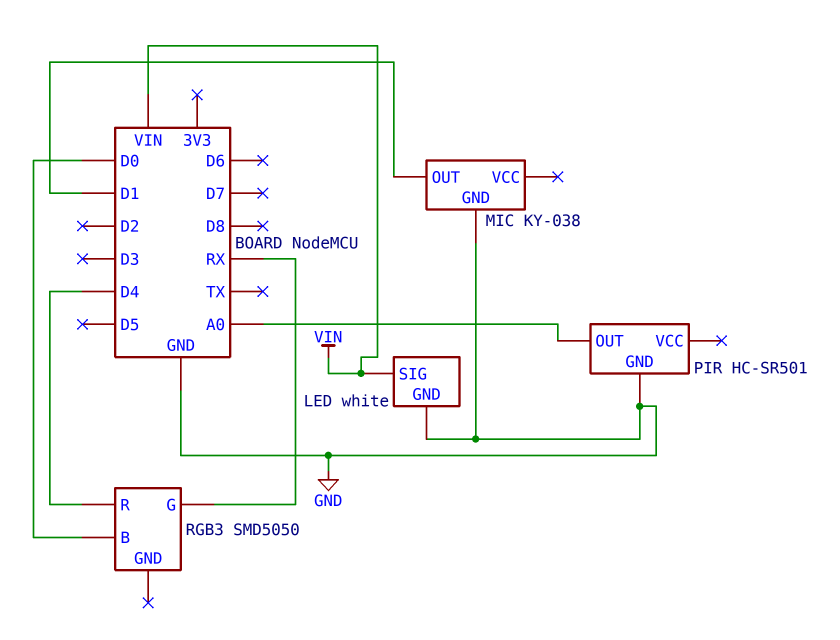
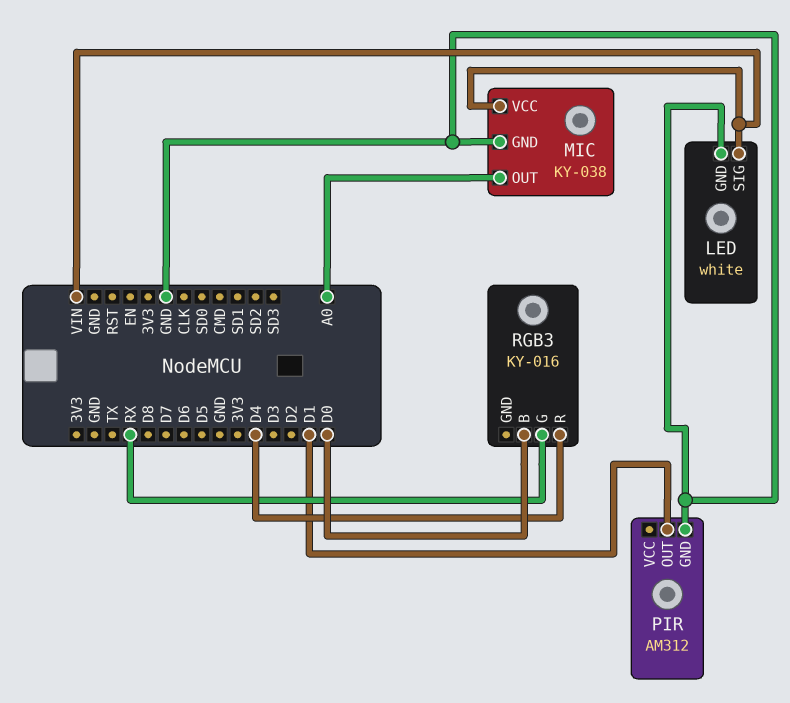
MIC pin OUT: D1 -> A0
MIC pin VCC: none -> VIN
PIR: HC-SR501 -> AM312
PIR pin OUT: A0 -> D1
RGB3: SMD5050 -> KY-016

